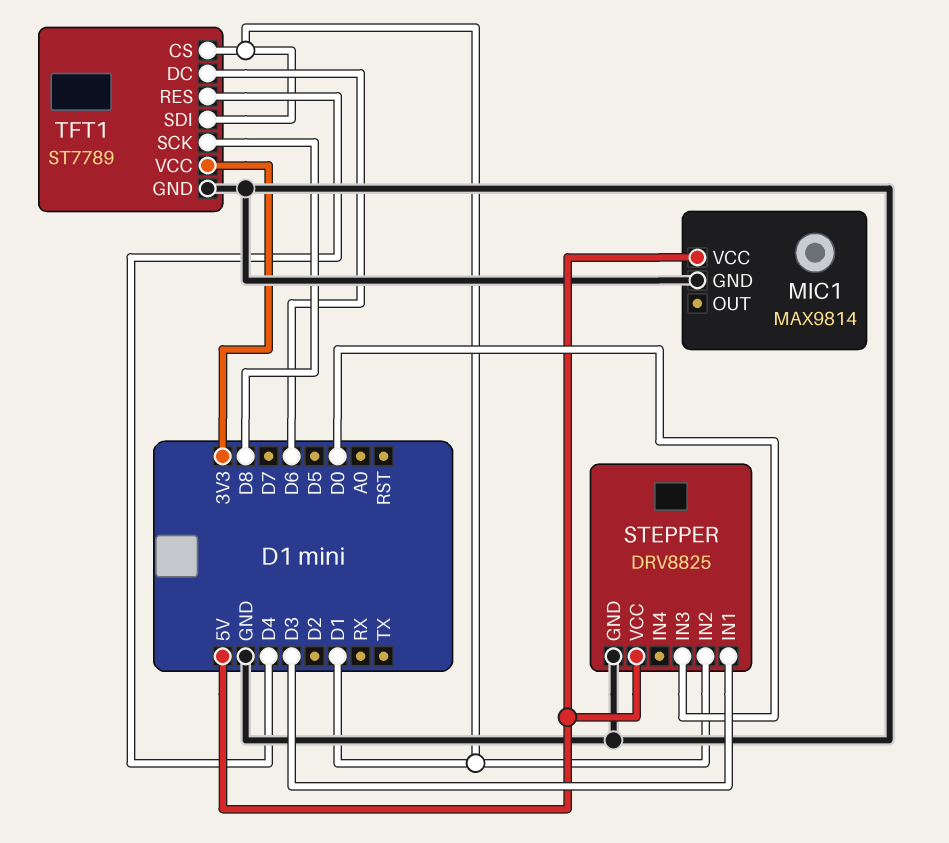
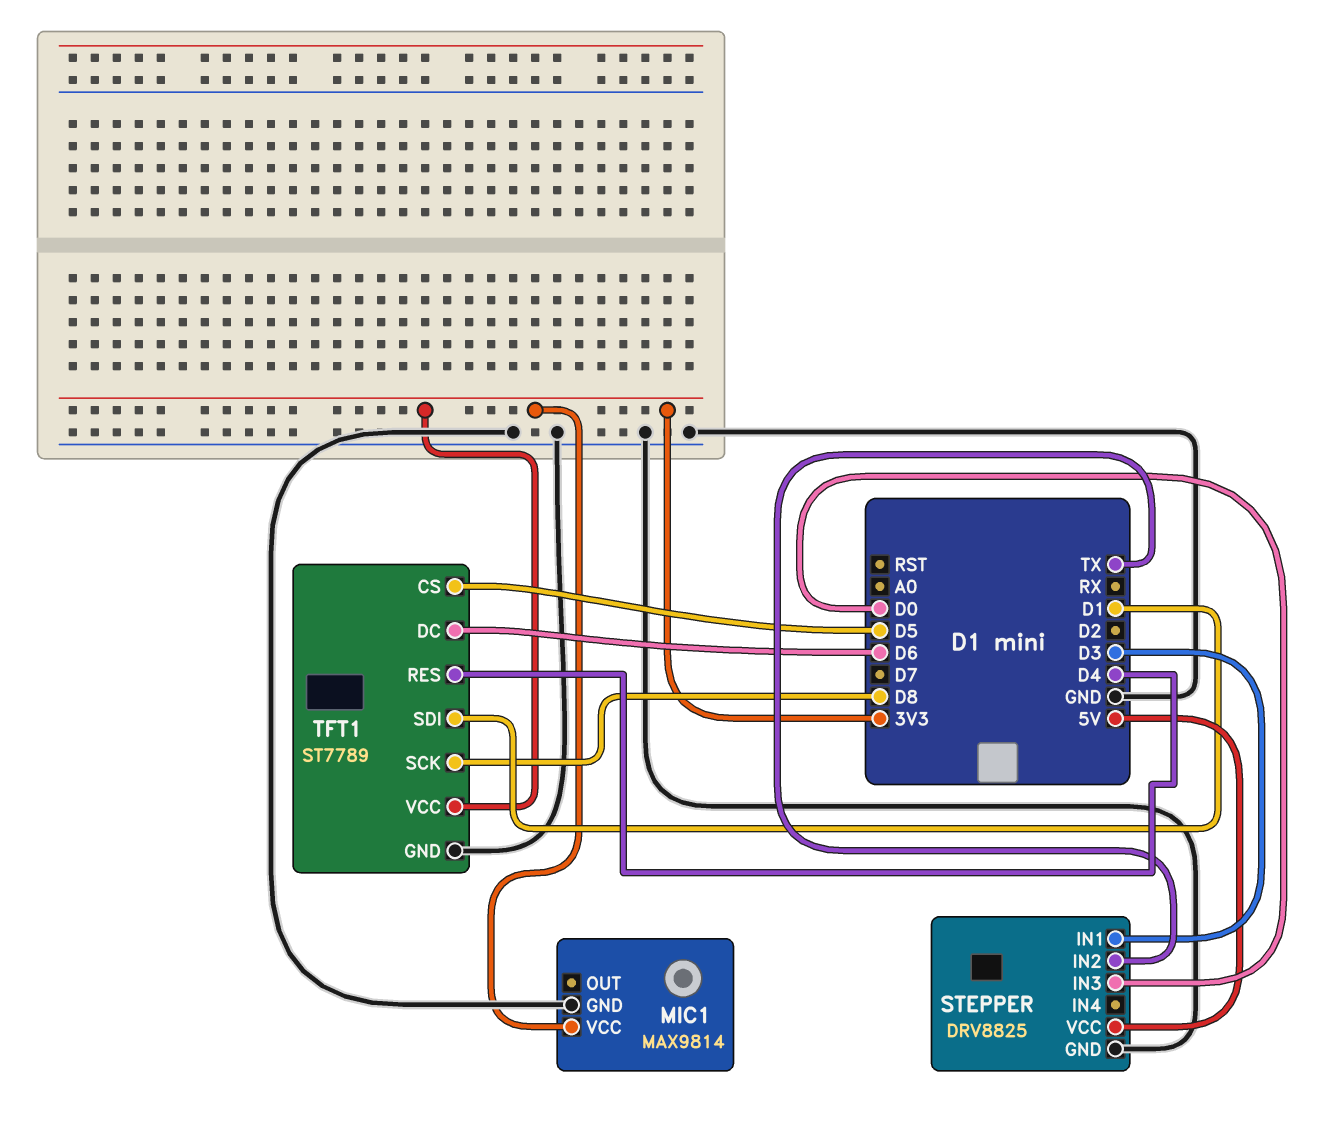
MIC1 pin VCC: 5V -> 3V3
STEPPER pin IN2: D1 -> TX
TFT1 pin CS: D1 -> D5

